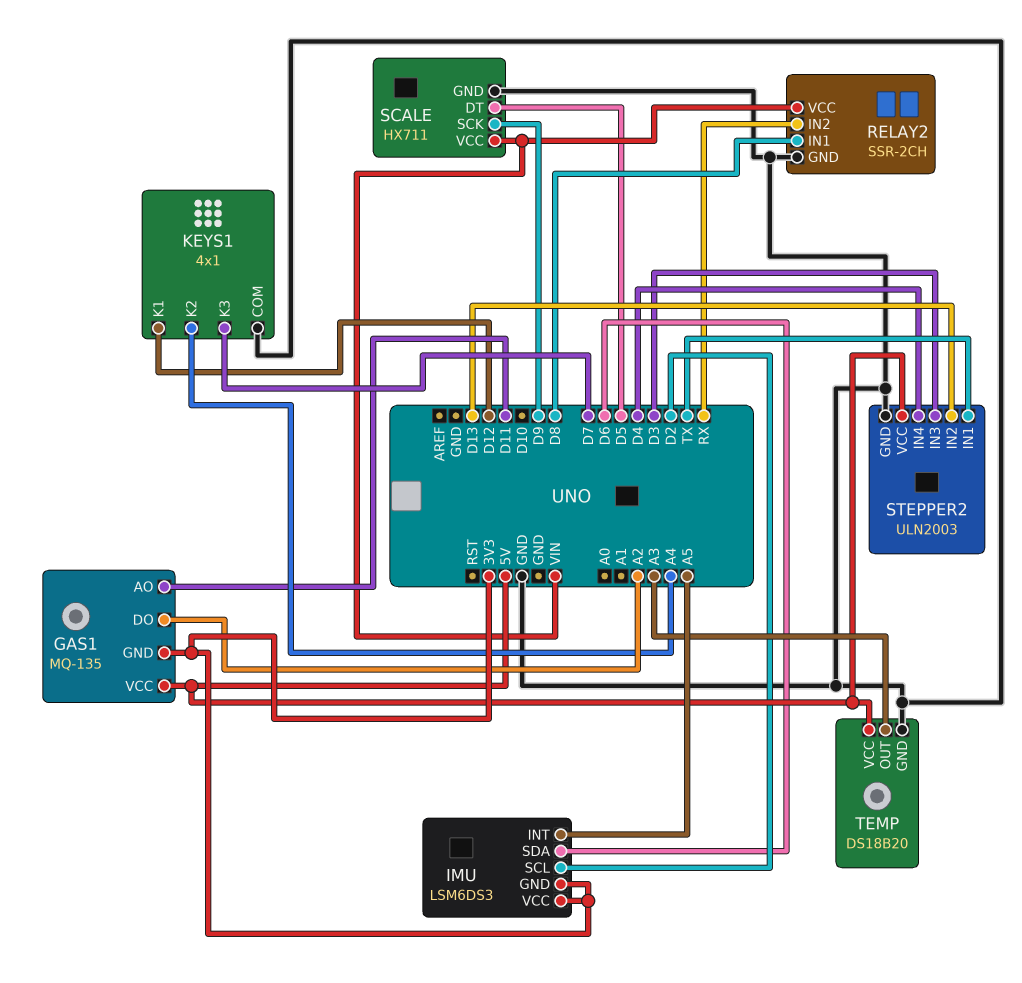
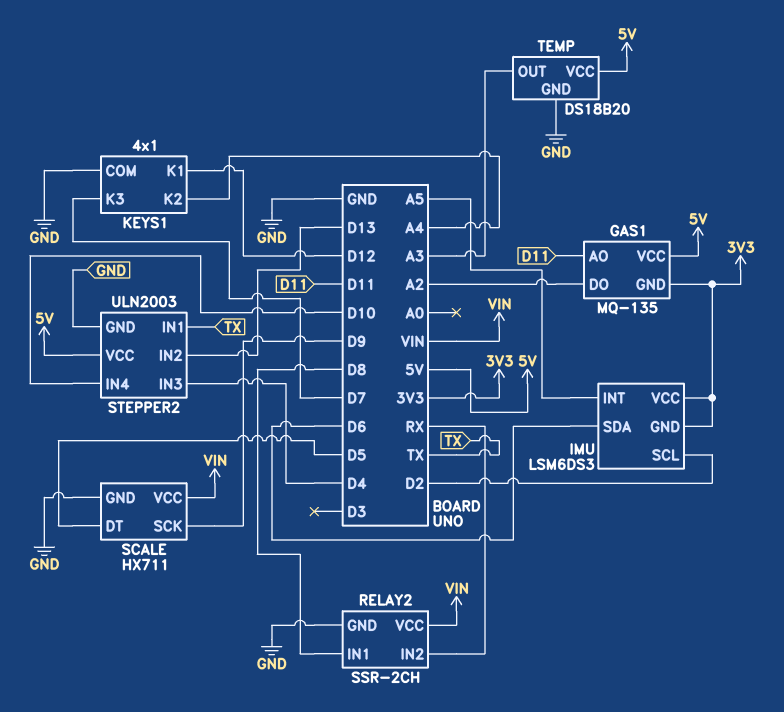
STEPPER2 pin IN3: D3 -> D4
STEPPER2 pin IN4: D4 -> D10

